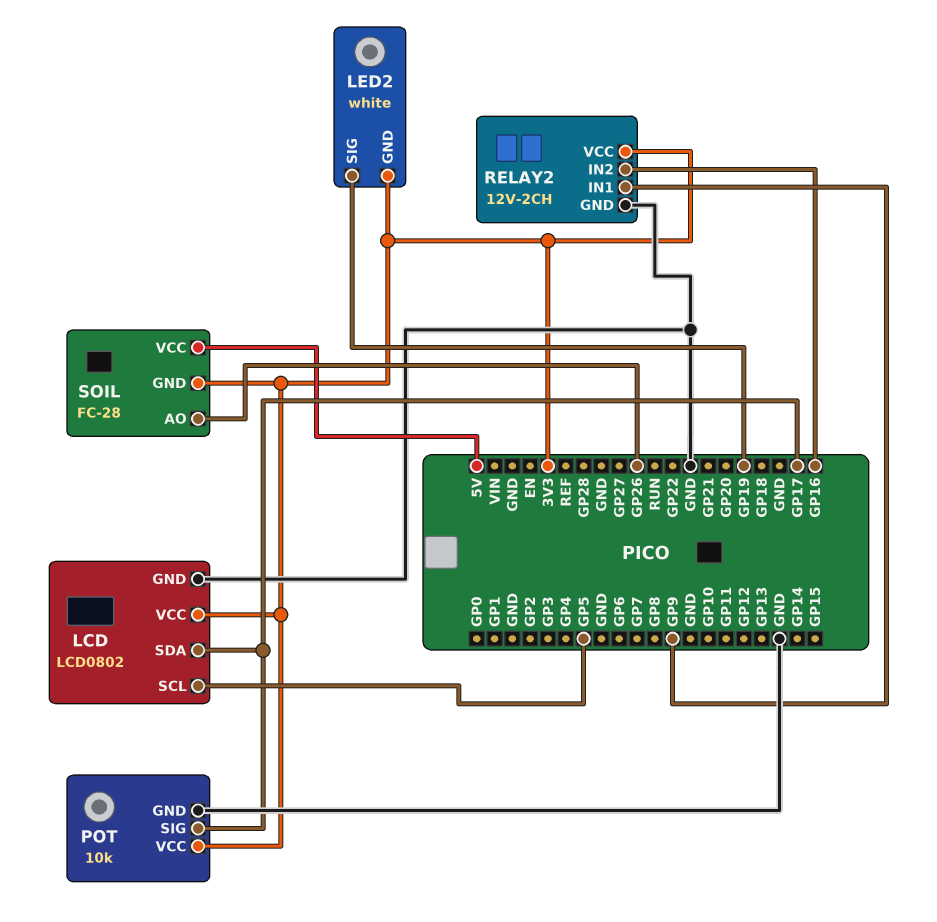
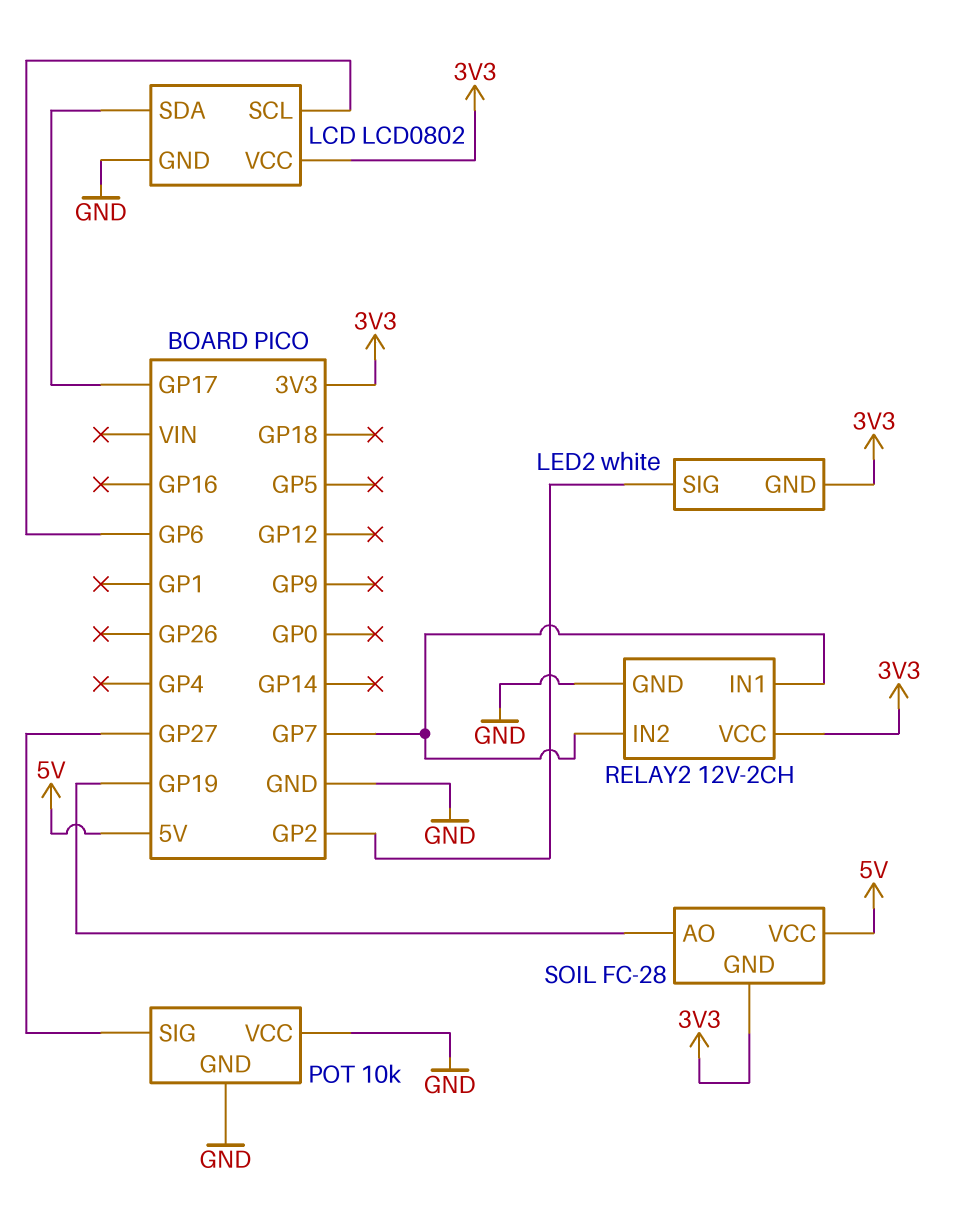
LCD pin SCL: GP5 -> GP6
LED2 pin SIG: GP19 -> GP2
POT pin SIG: GP17 -> GP27
POT pin VCC: 3V3 -> GND
RELAY2 pin IN1: GP9 -> GP7
RELAY2 pin IN2: GP16 -> GP7
SOIL pin AO: GP26 -> GP19

